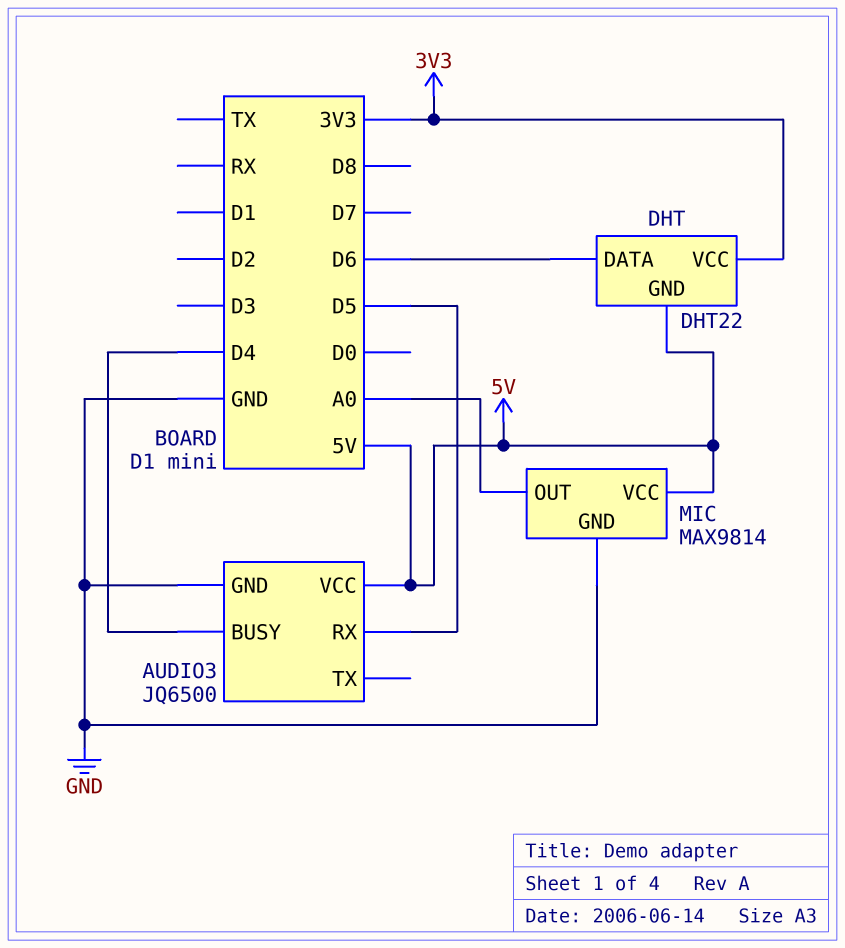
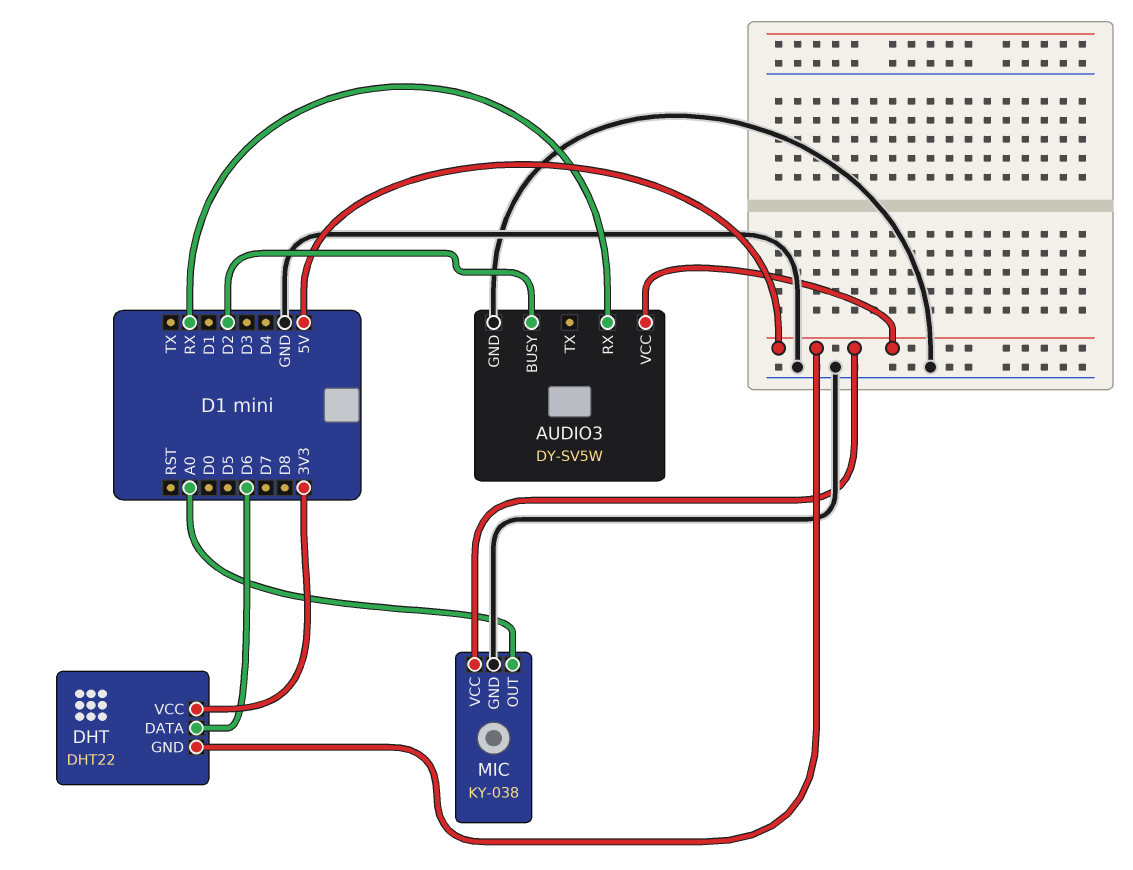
AUDIO3: JQ6500 -> DY-SV5W
AUDIO3 pin BUSY: D4 -> D2
AUDIO3 pin RX: D5 -> RX
MIC: MAX9814 -> KY-038

